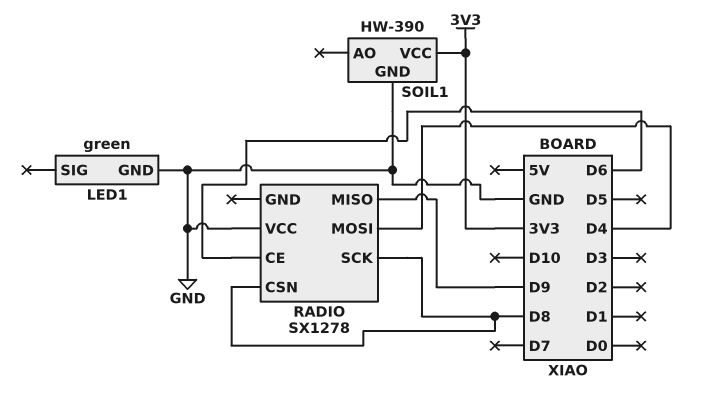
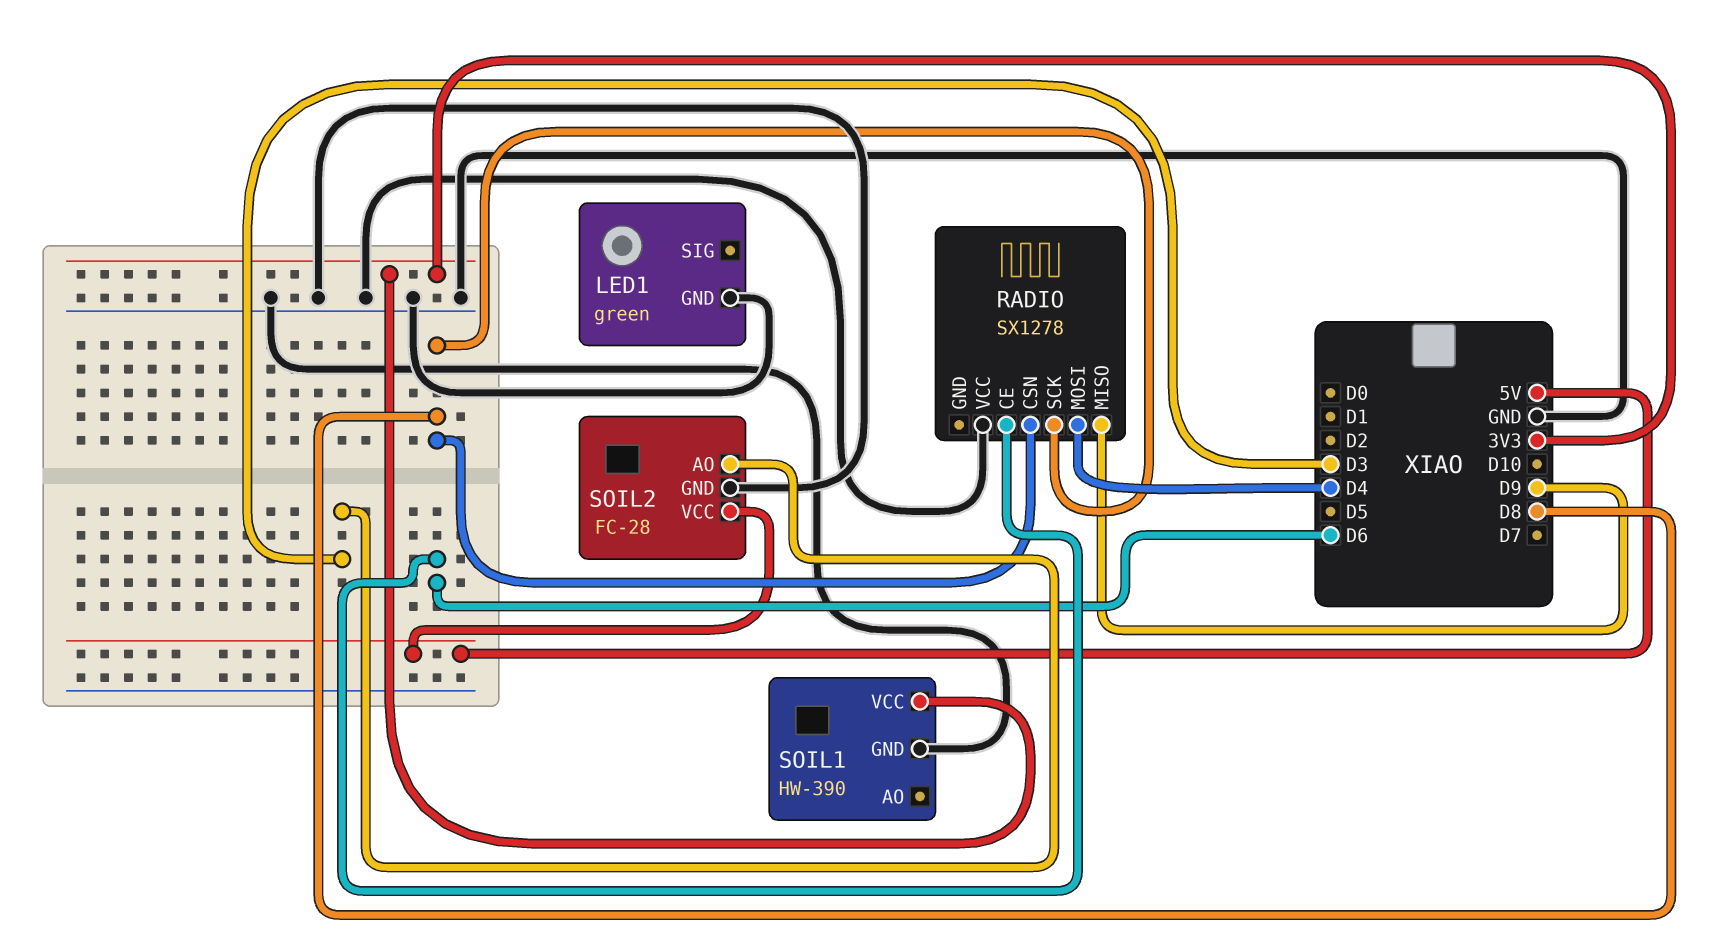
SOIL2: none -> FC-28
SOIL2 pin AO: none -> D3
SOIL2 pin GND: none -> GND
SOIL2 pin VCC: none -> 5V

